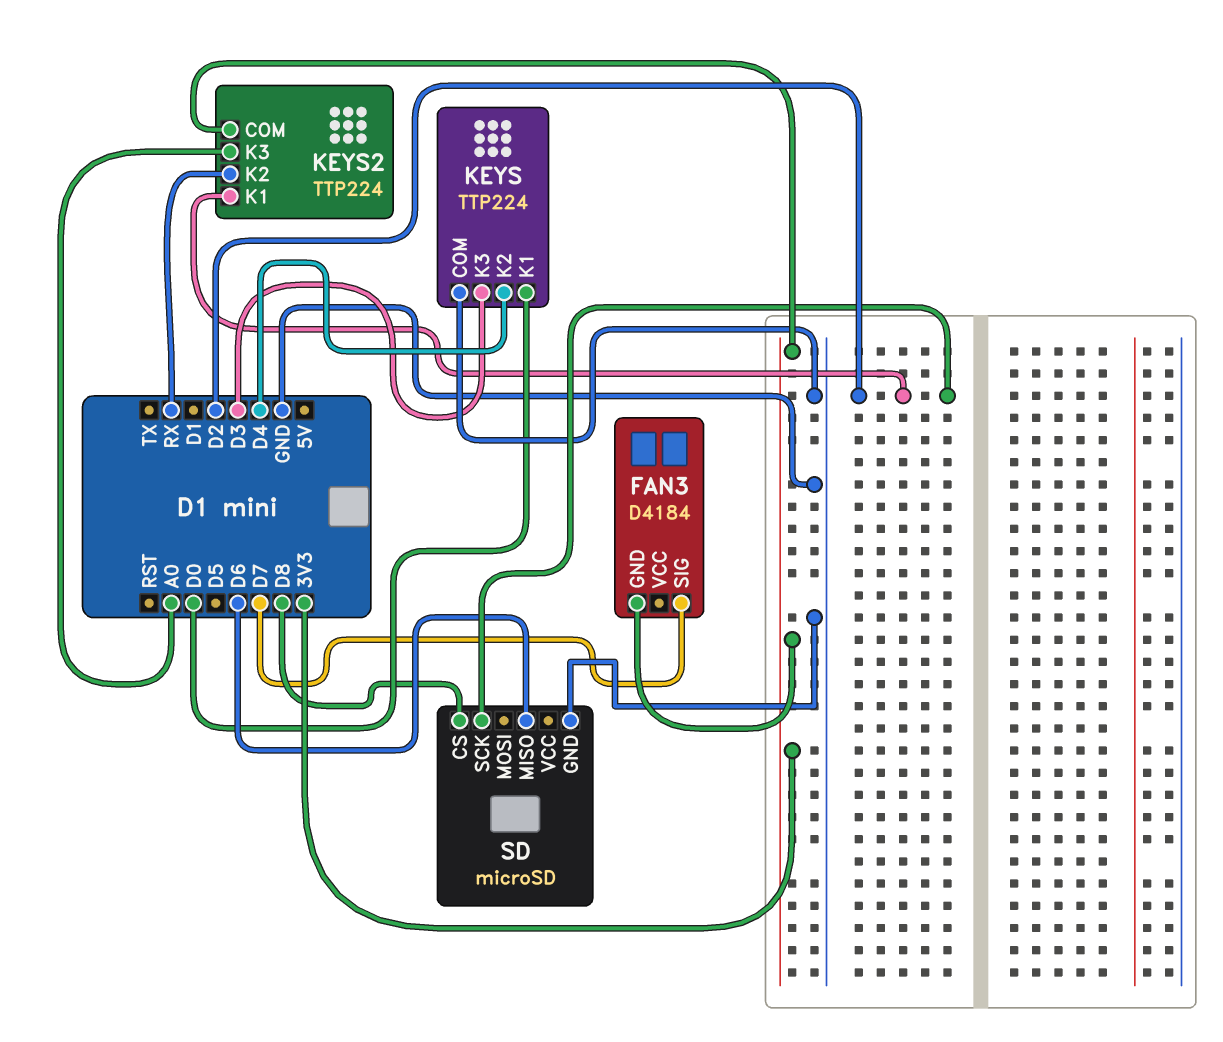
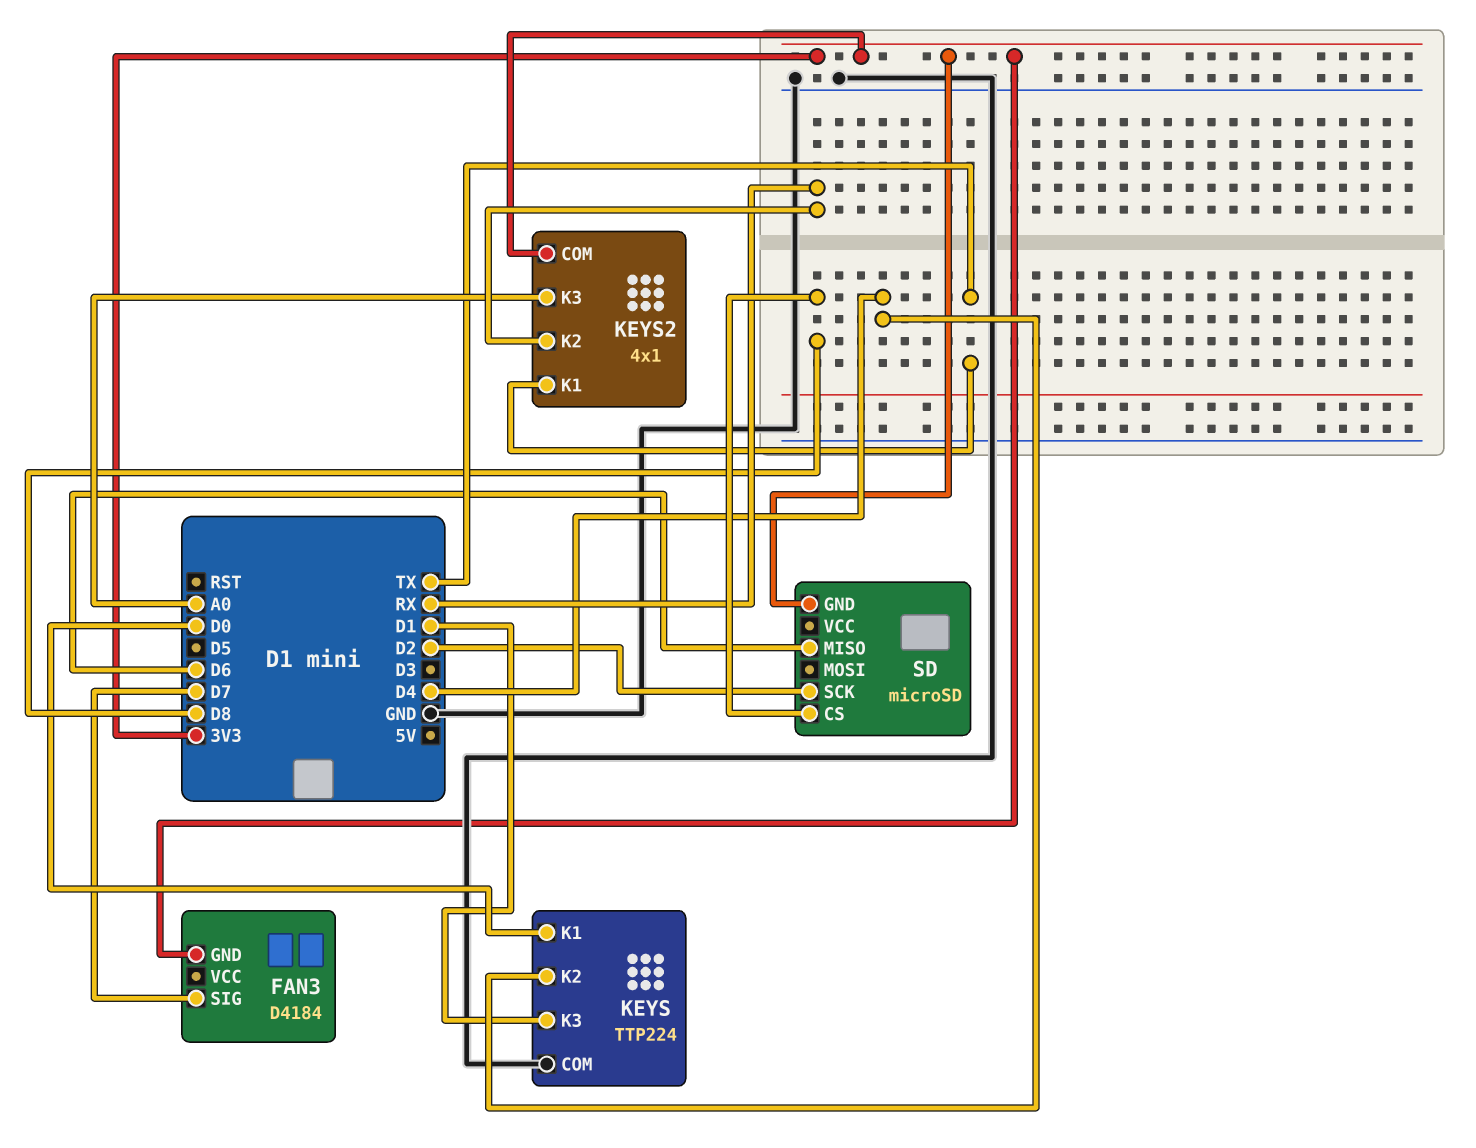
KEYS pin K3: D3 -> D1
KEYS2: TTP224 -> 4x1
KEYS2 pin K1: D2 -> TX
SD pin GND: GND -> 3V3

